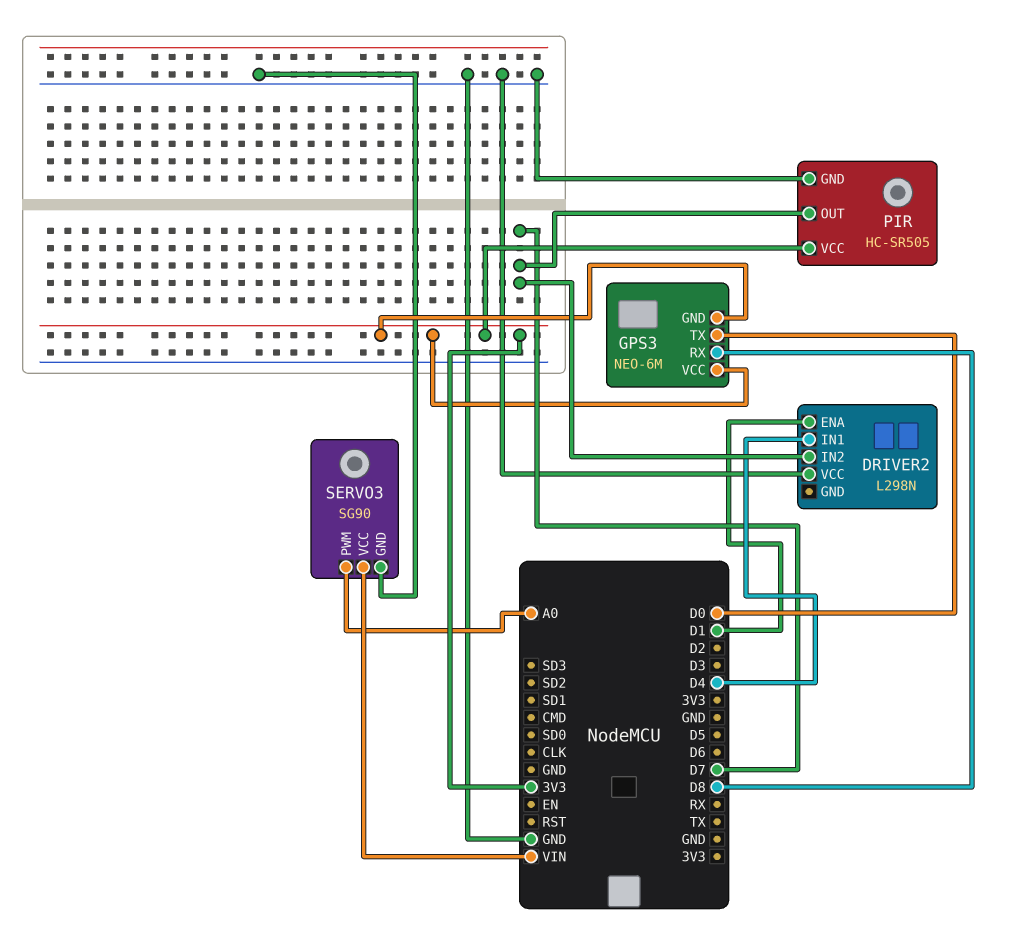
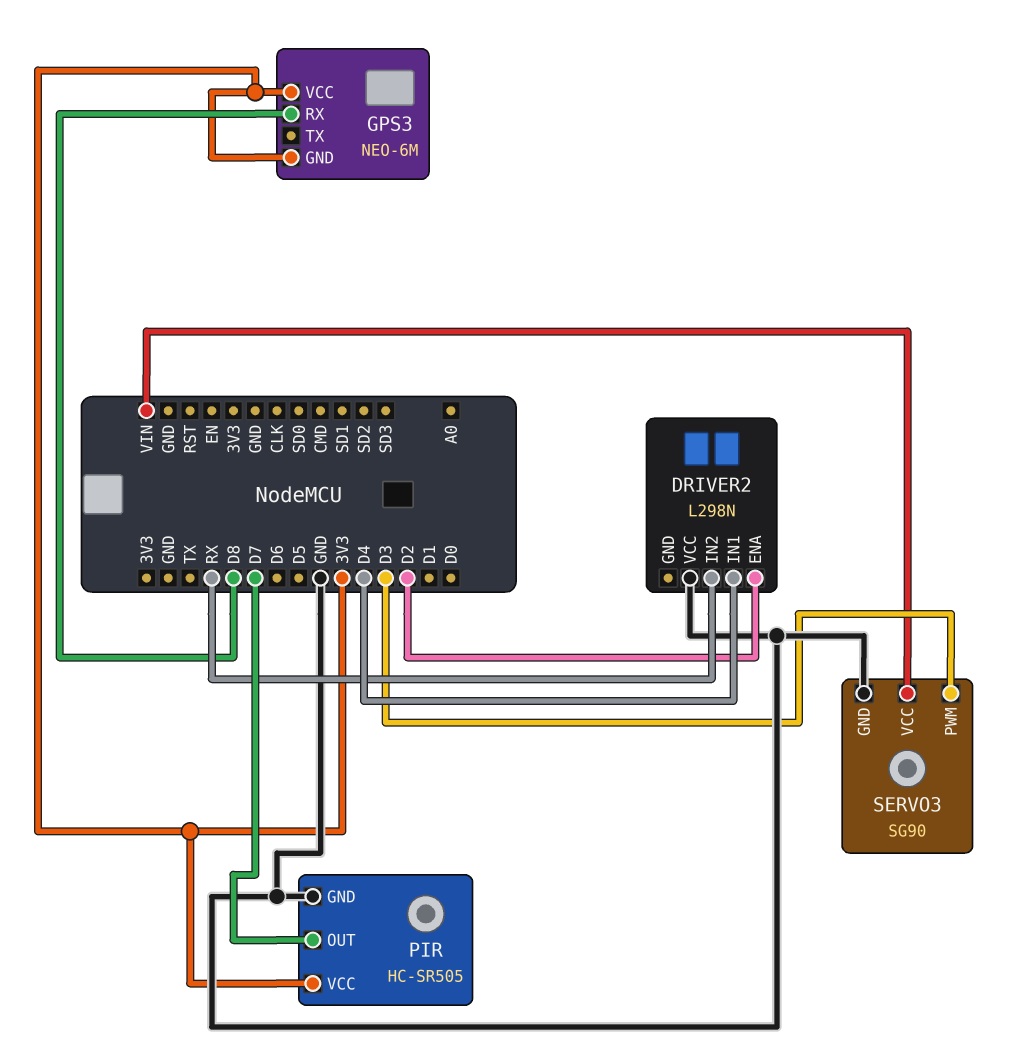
DRIVER2 pin ENA: D1 -> D2
DRIVER2 pin IN2: D7 -> RX
GPS3 pin TX: D0 -> none
SERVO3 pin PWM: A0 -> D3

